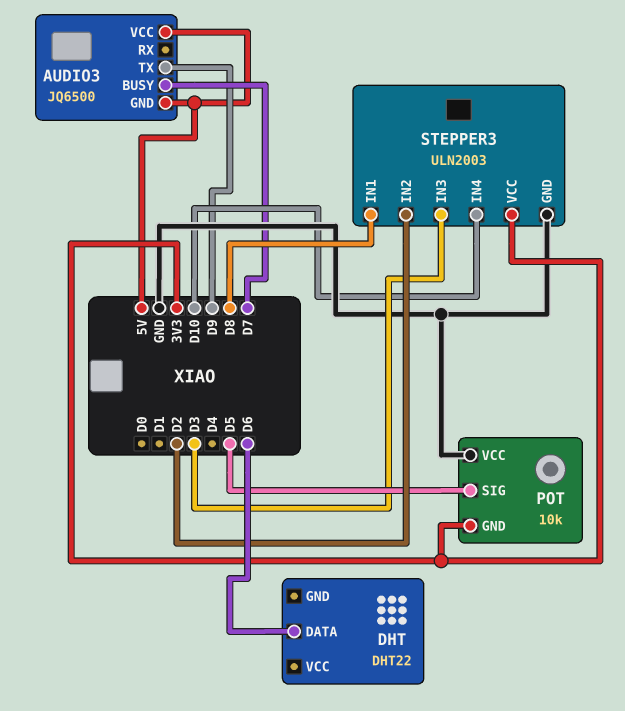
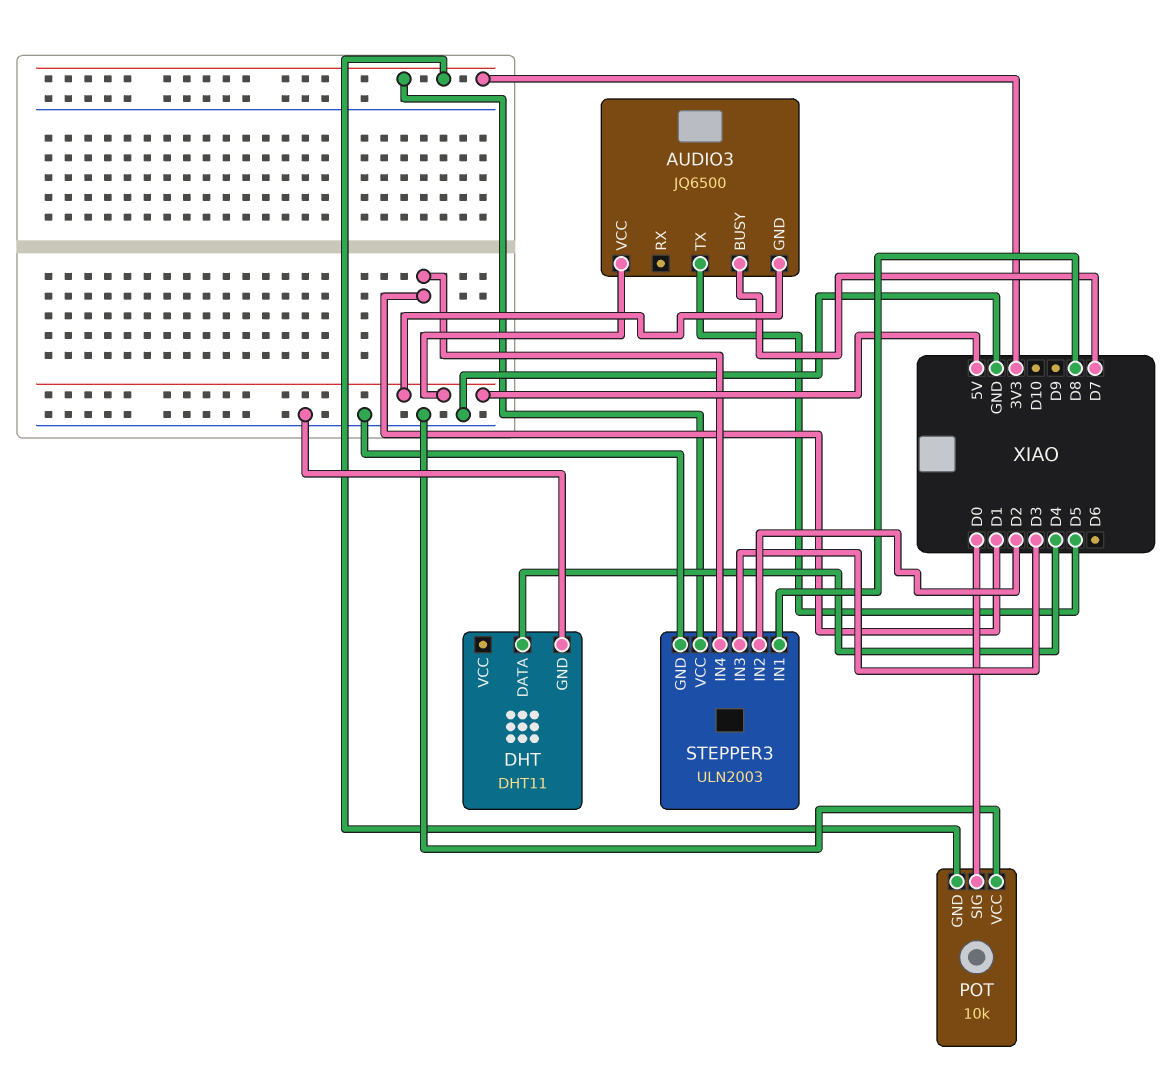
AUDIO3 pin TX: D9 -> D5
DHT: DHT22 -> DHT11
DHT pin DATA: D6 -> D4
DHT pin GND: none -> GND
POT pin SIG: D5 -> D0
STEPPER3 pin IN4: D10 -> D1

